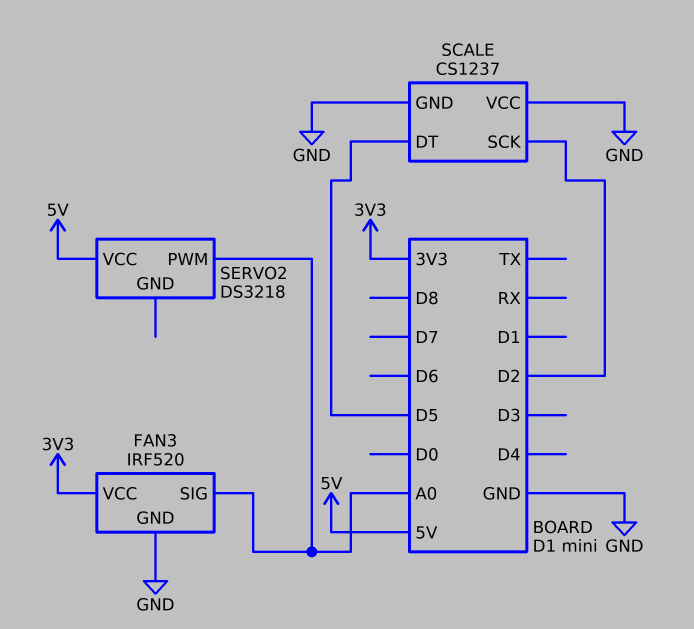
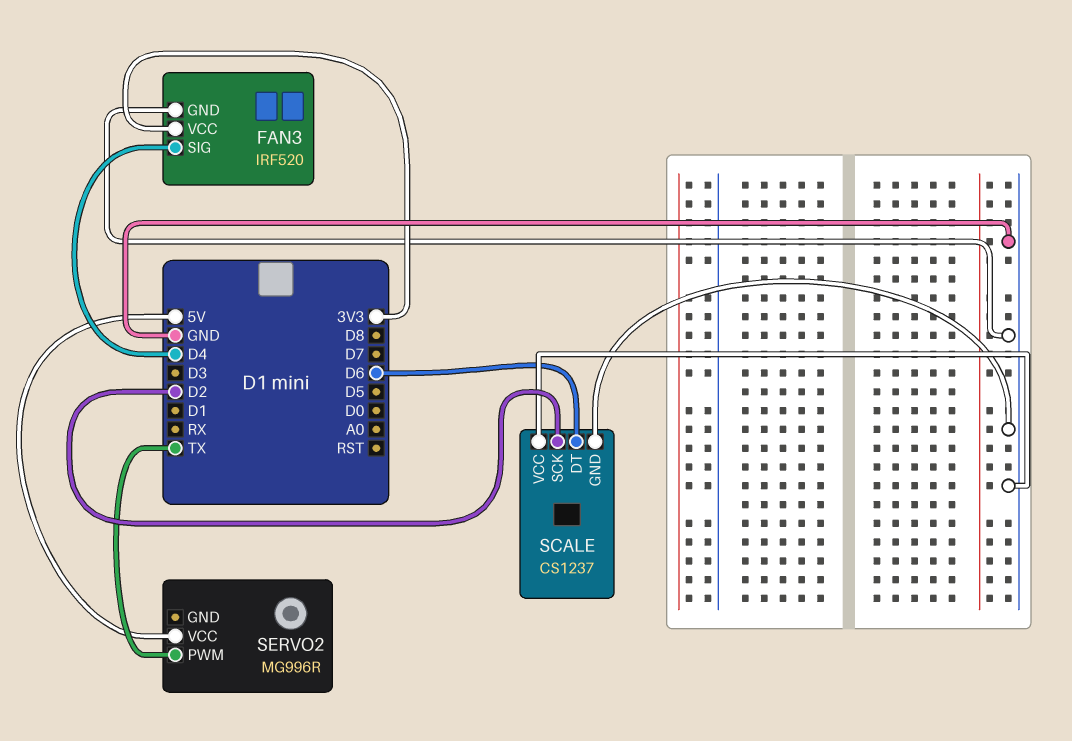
FAN3 pin SIG: A0 -> D4
SCALE pin DT: D5 -> D6
SERVO2: DS3218 -> MG996R
SERVO2 pin PWM: A0 -> TX

